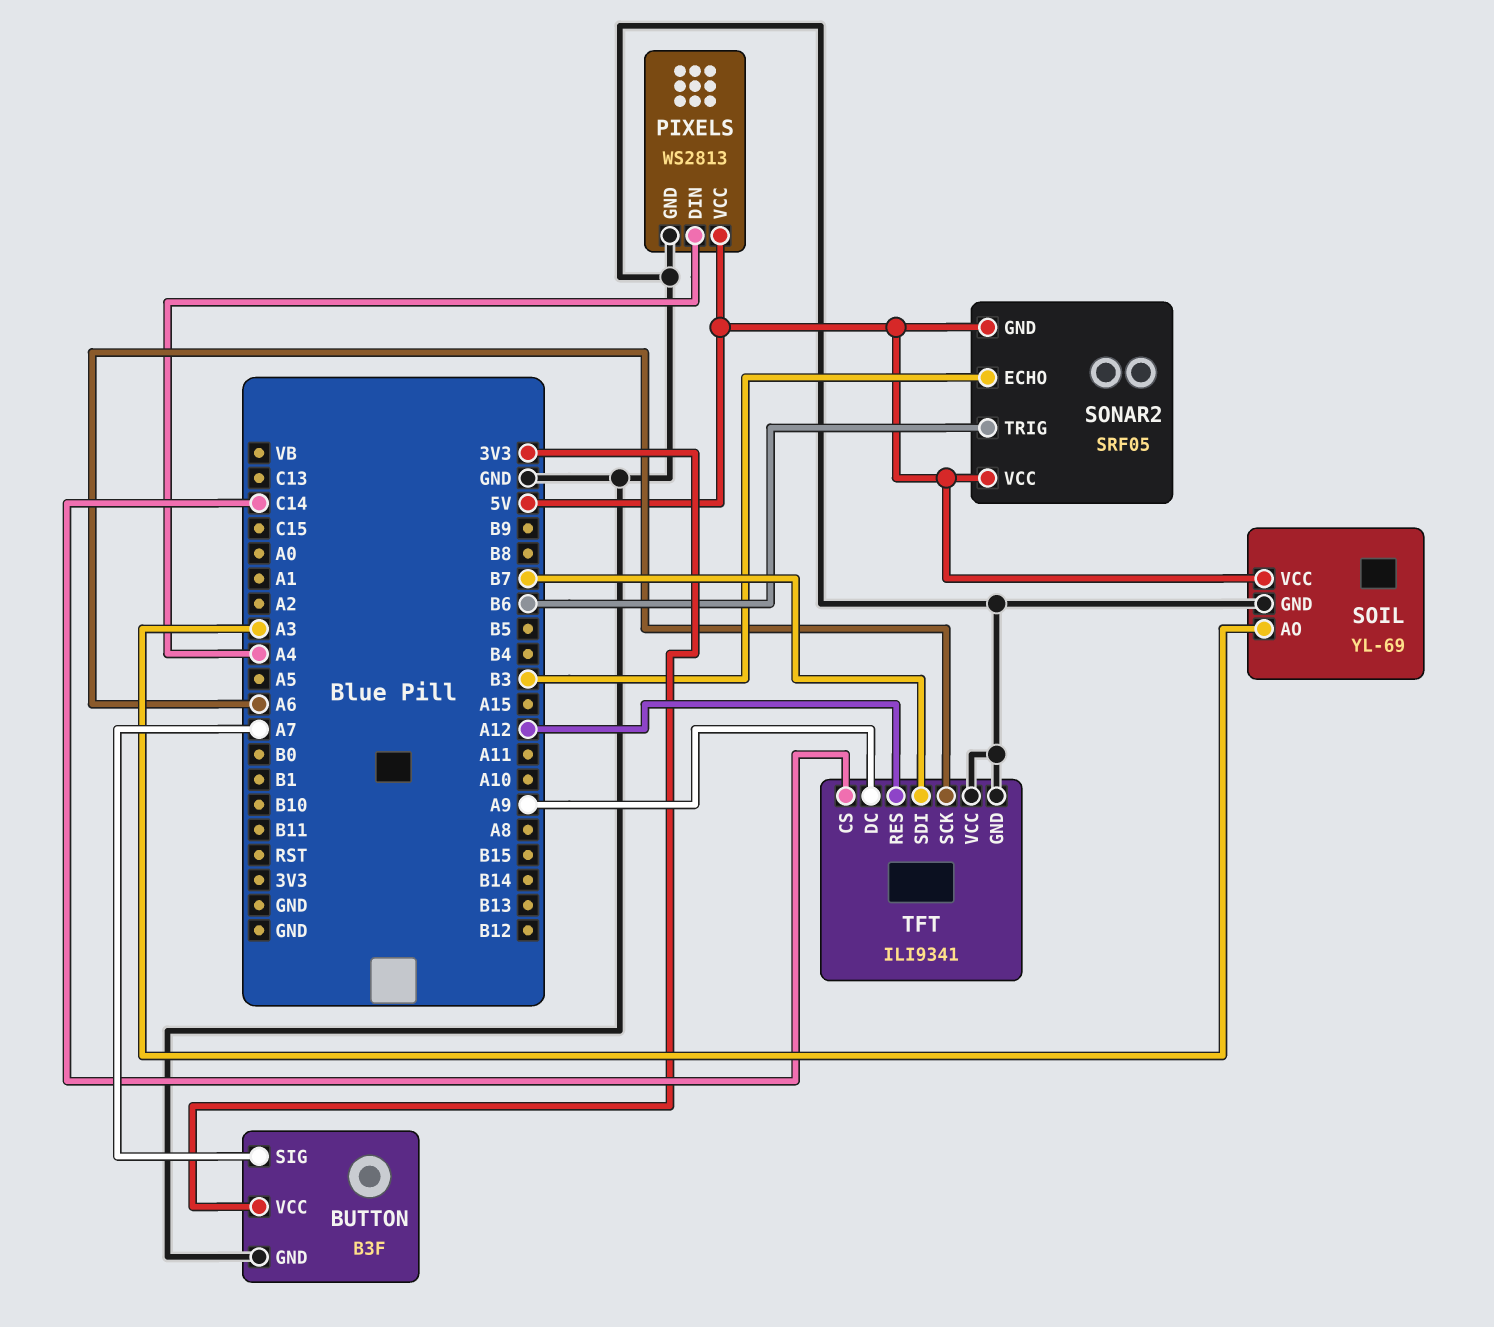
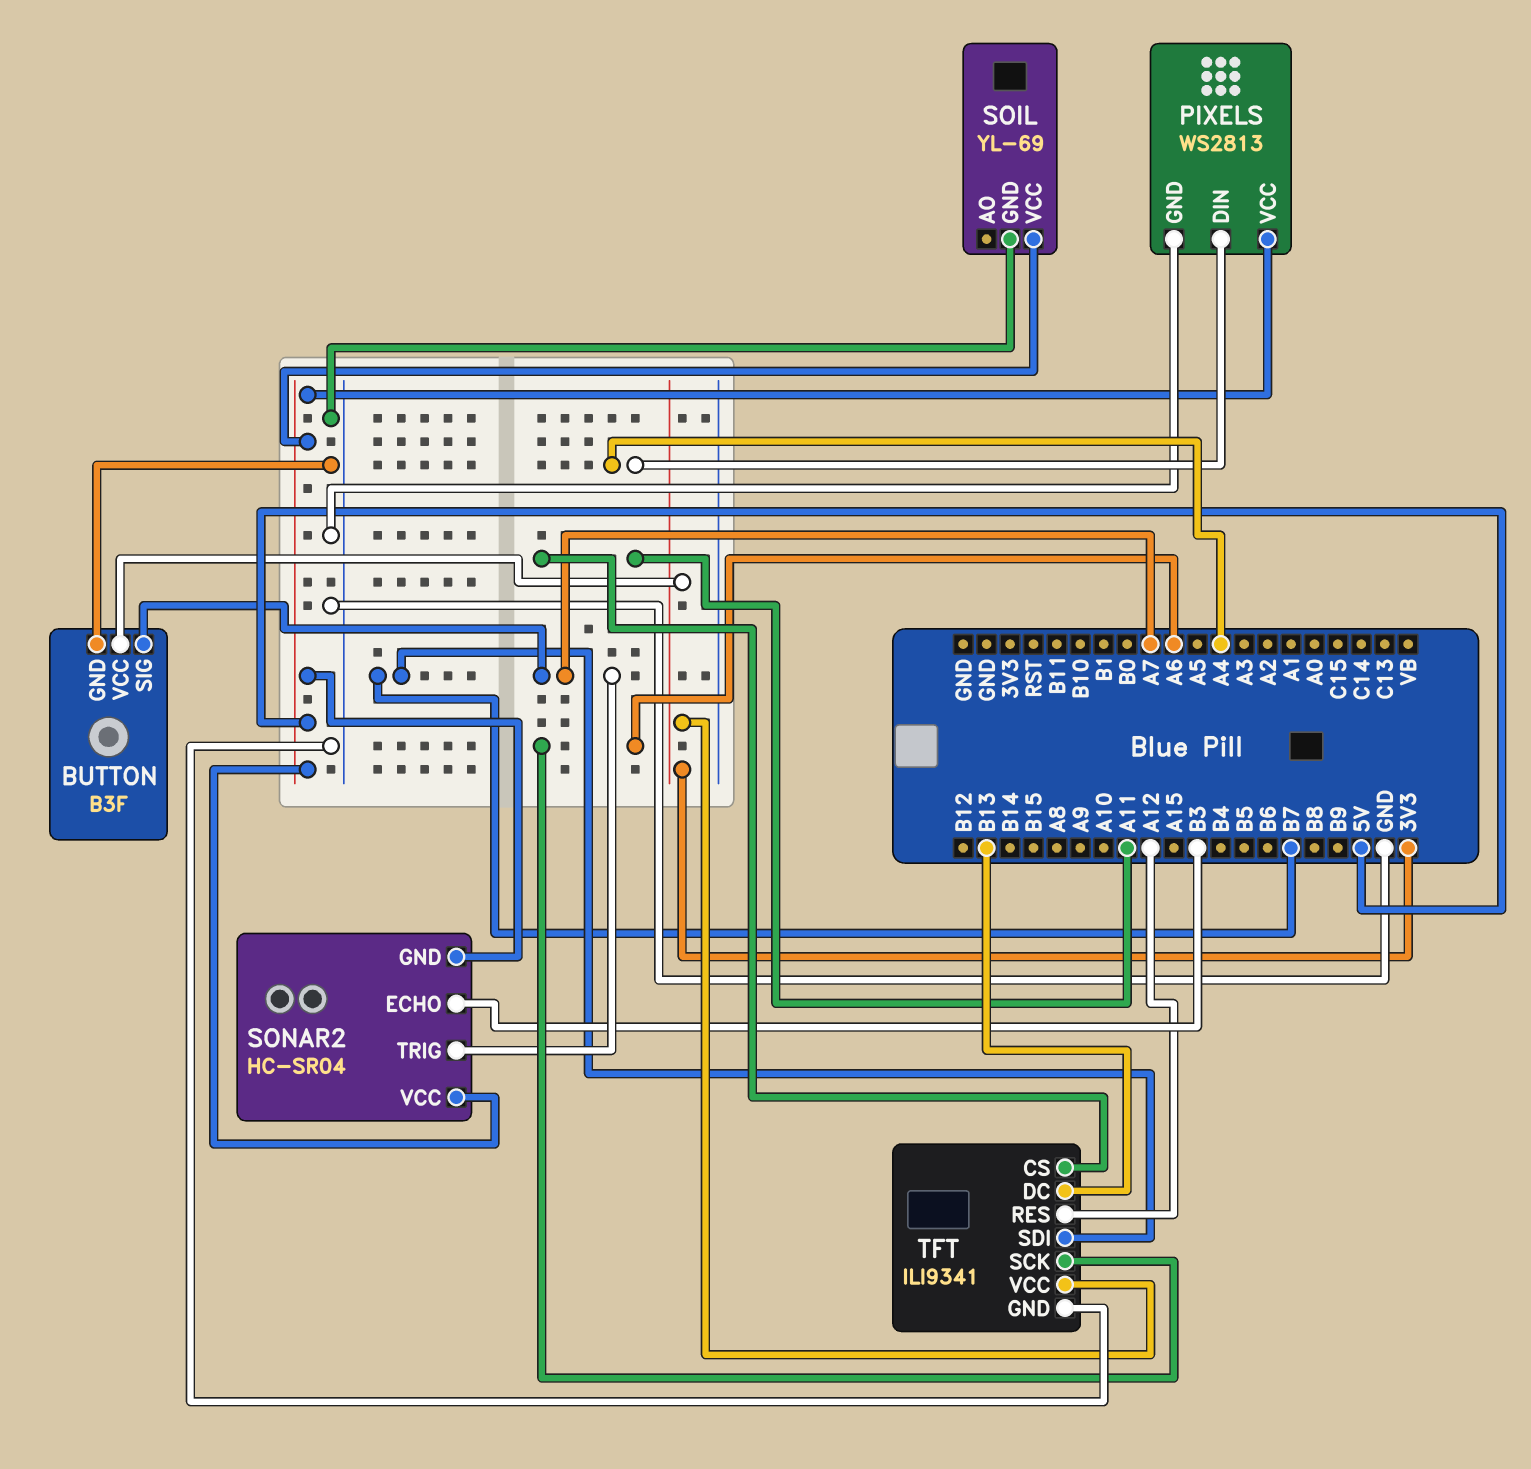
SOIL pin AO: A3 -> none
SONAR2: SRF05 -> HC-SR04
SONAR2 pin TRIG: B6 -> A7
TFT pin CS: C14 -> A11
TFT pin DC: A9 -> B13
TFT pin VCC: GND -> 3V3

